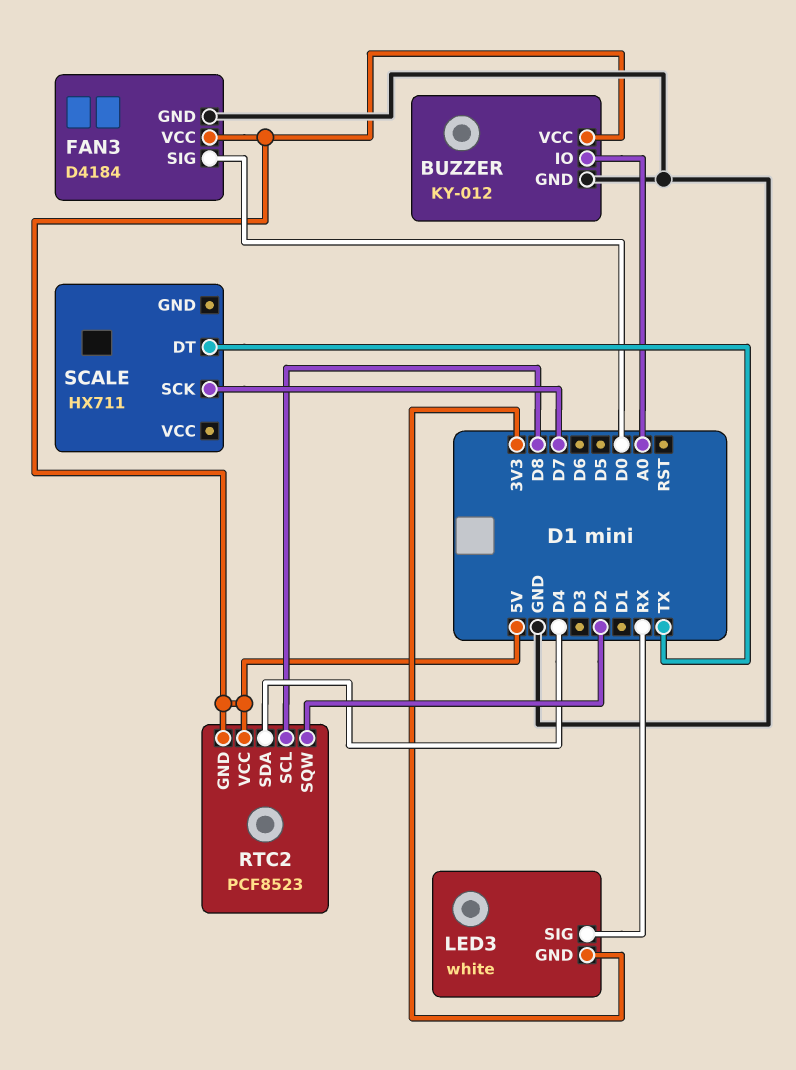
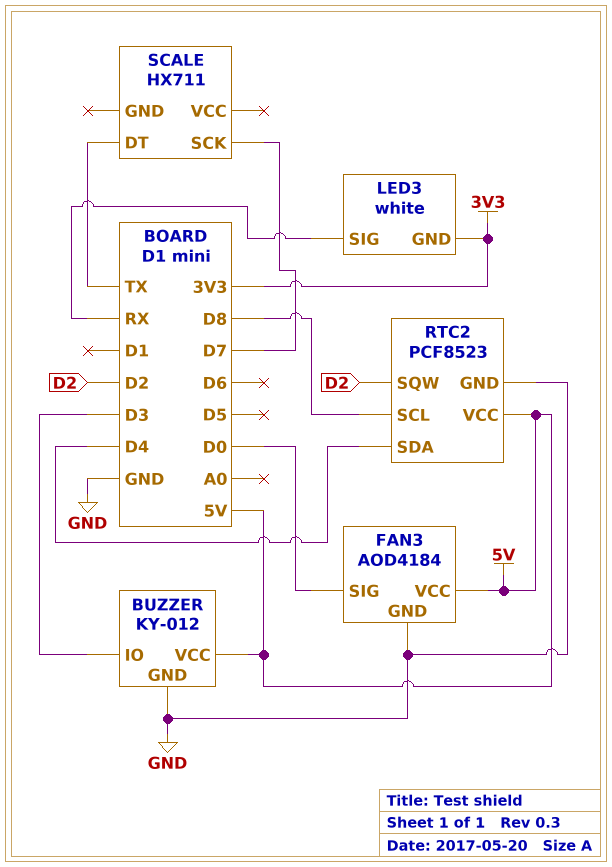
BUZZER pin IO: A0 -> D3
FAN3: D4184 -> AOD4184
RTC2 pin GND: 5V -> GND

